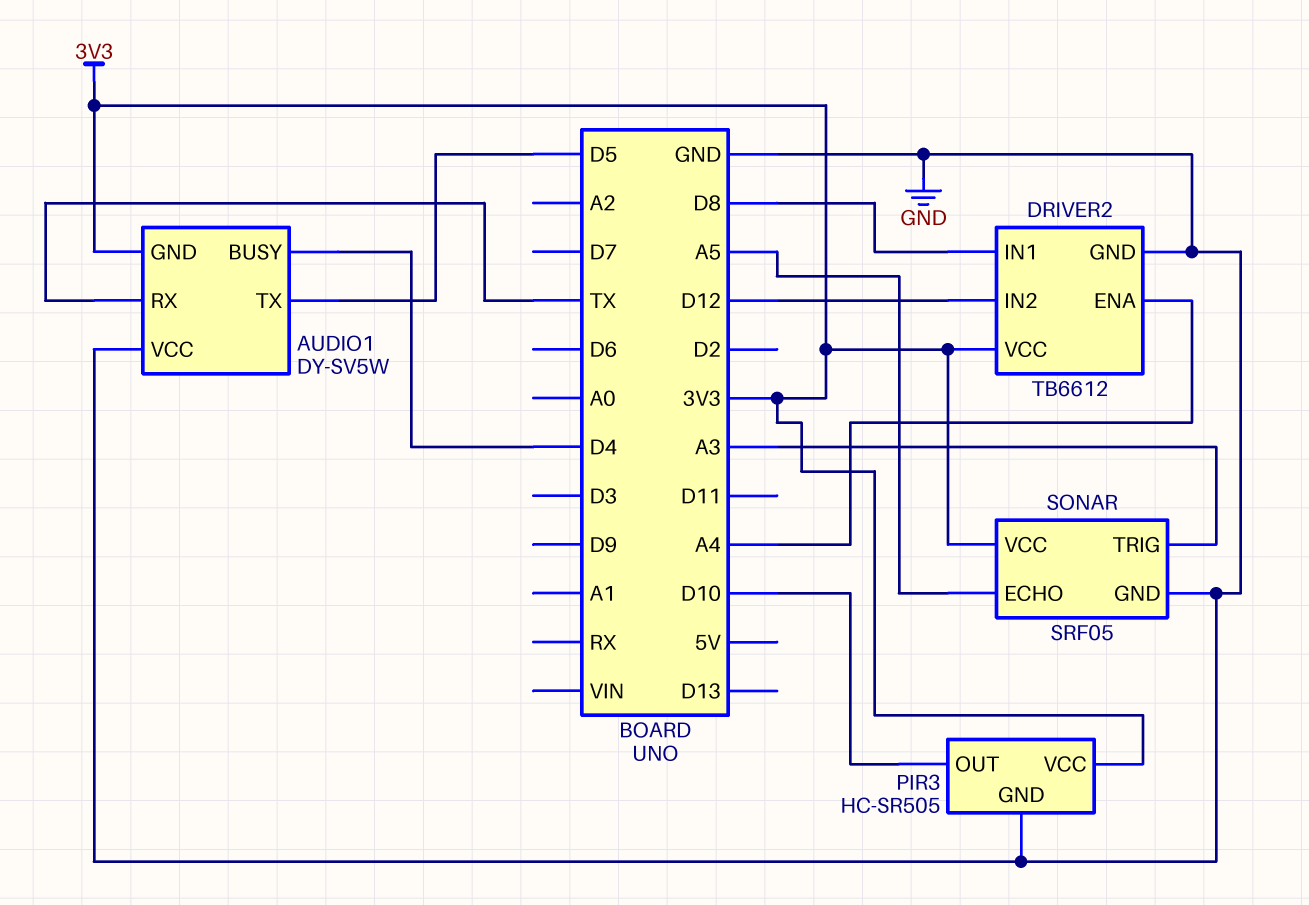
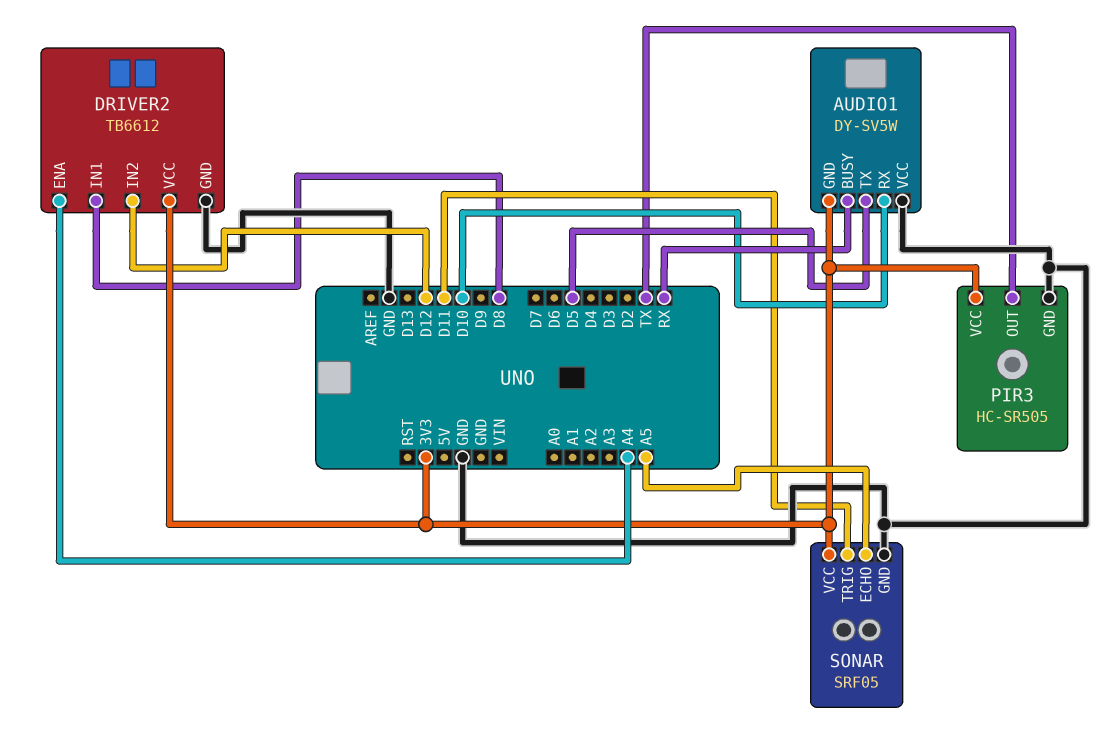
AUDIO1 pin BUSY: D4 -> RX
AUDIO1 pin RX: TX -> D10
PIR3 pin OUT: D10 -> TX
SONAR pin TRIG: A3 -> D11

